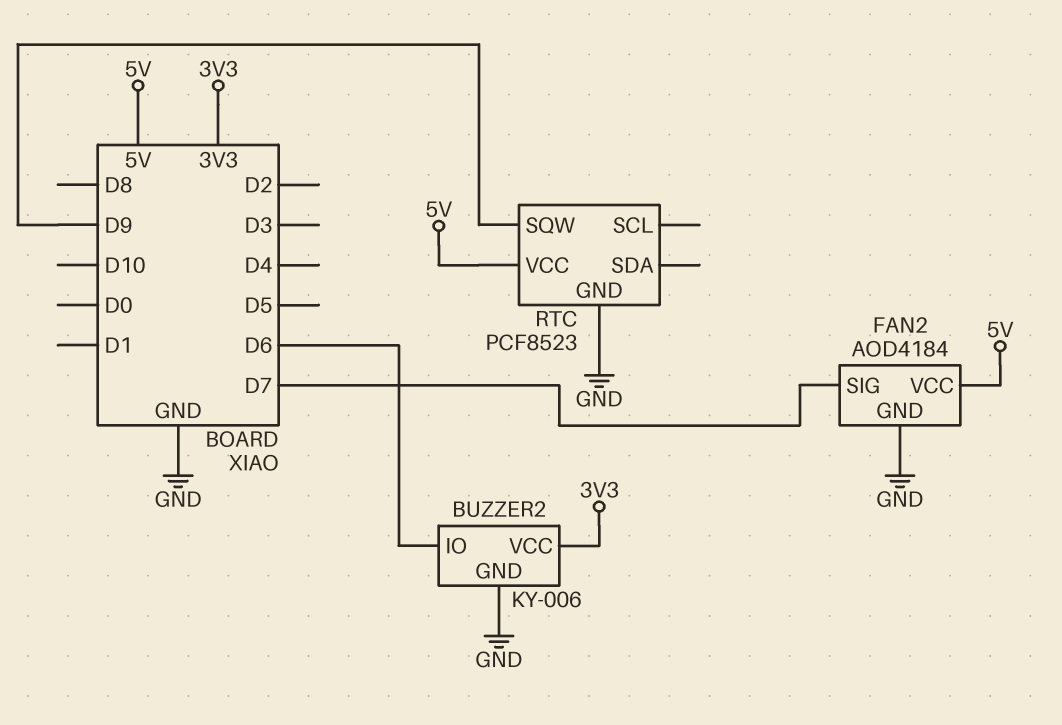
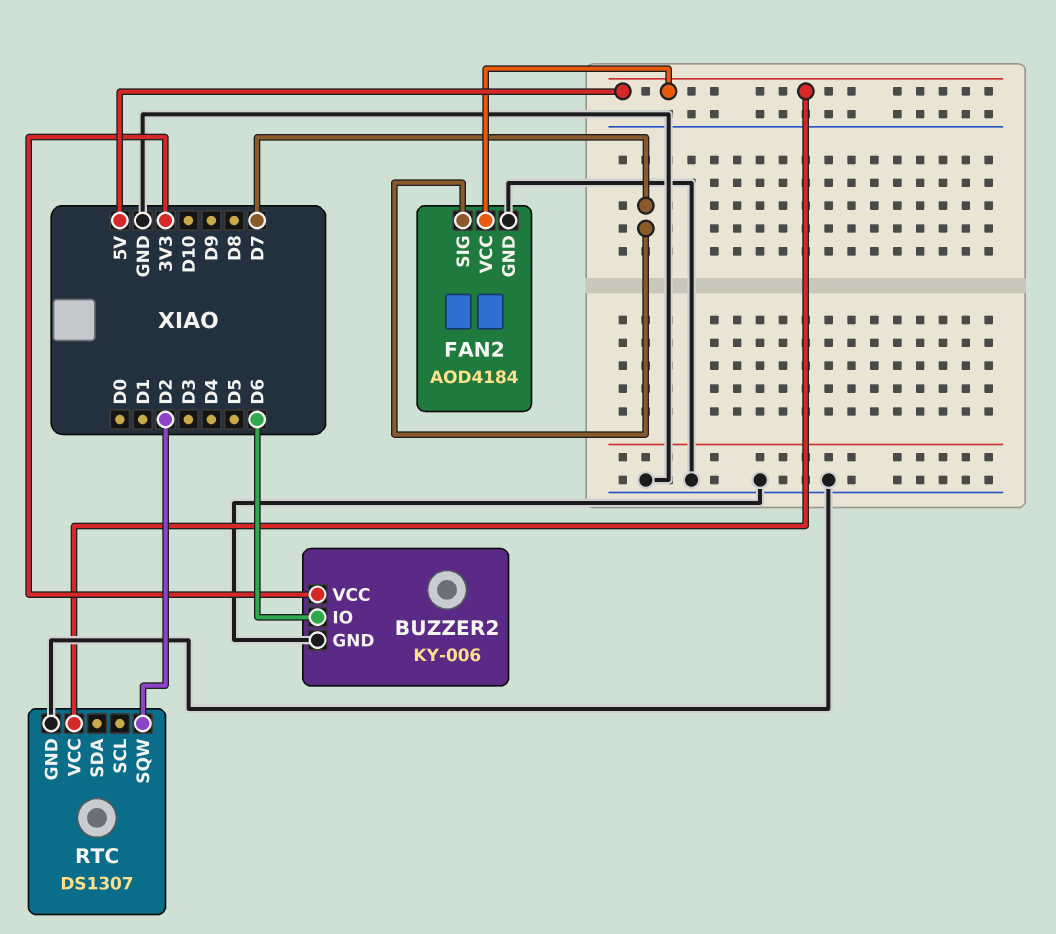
RTC: PCF8523 -> DS1307
RTC pin SQW: D9 -> D2

